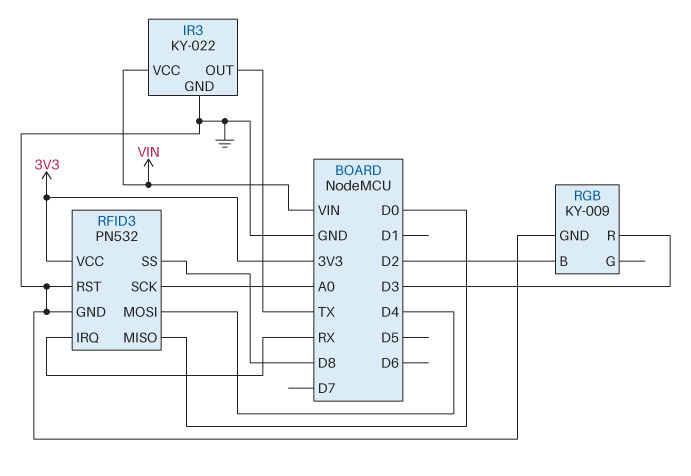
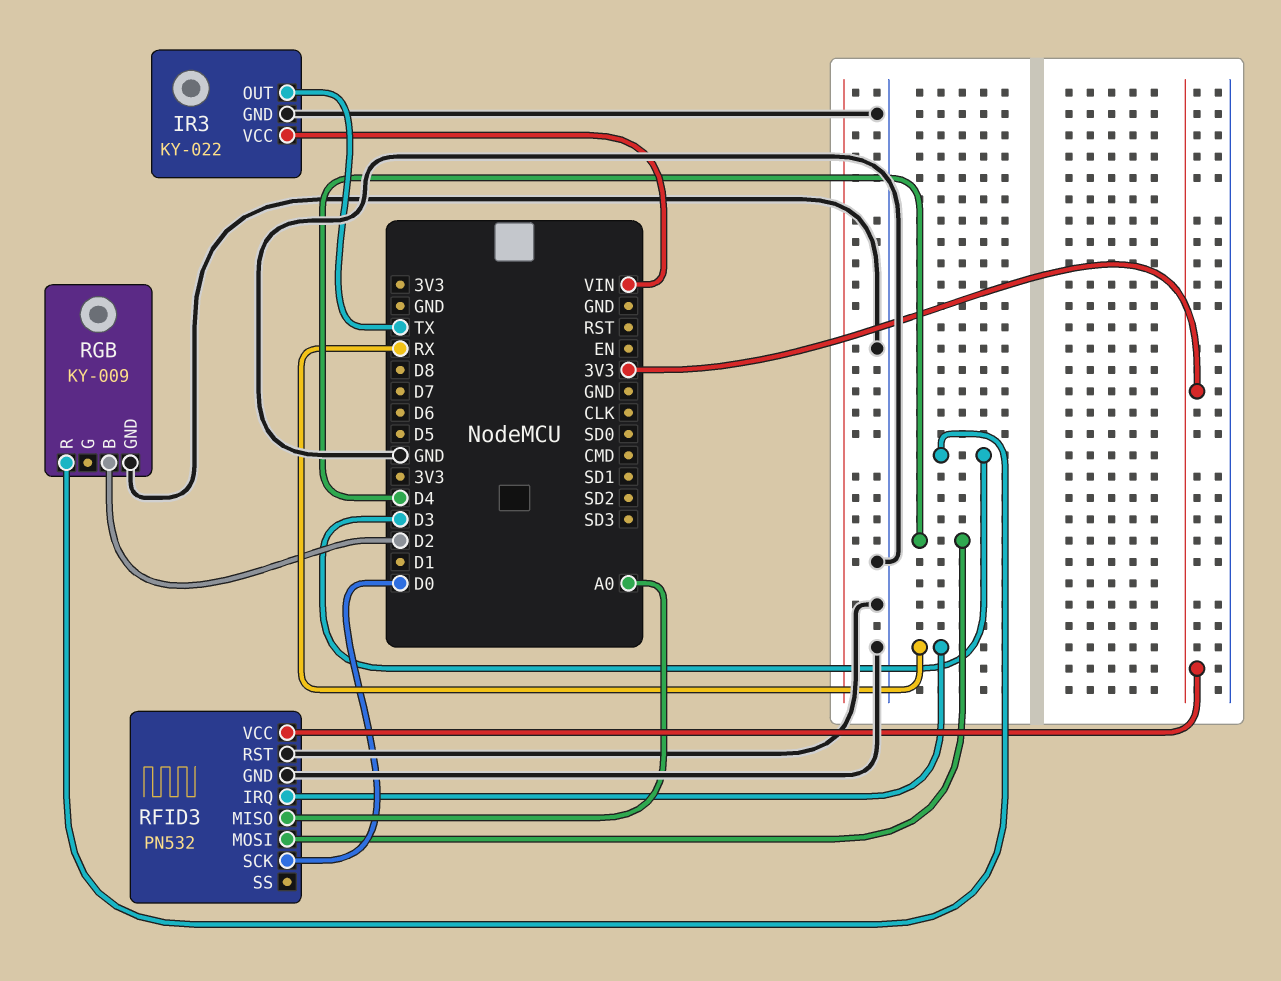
RFID3 pin MISO: D0 -> A0
RFID3 pin SCK: A0 -> D0
RFID3 pin SS: D8 -> none

